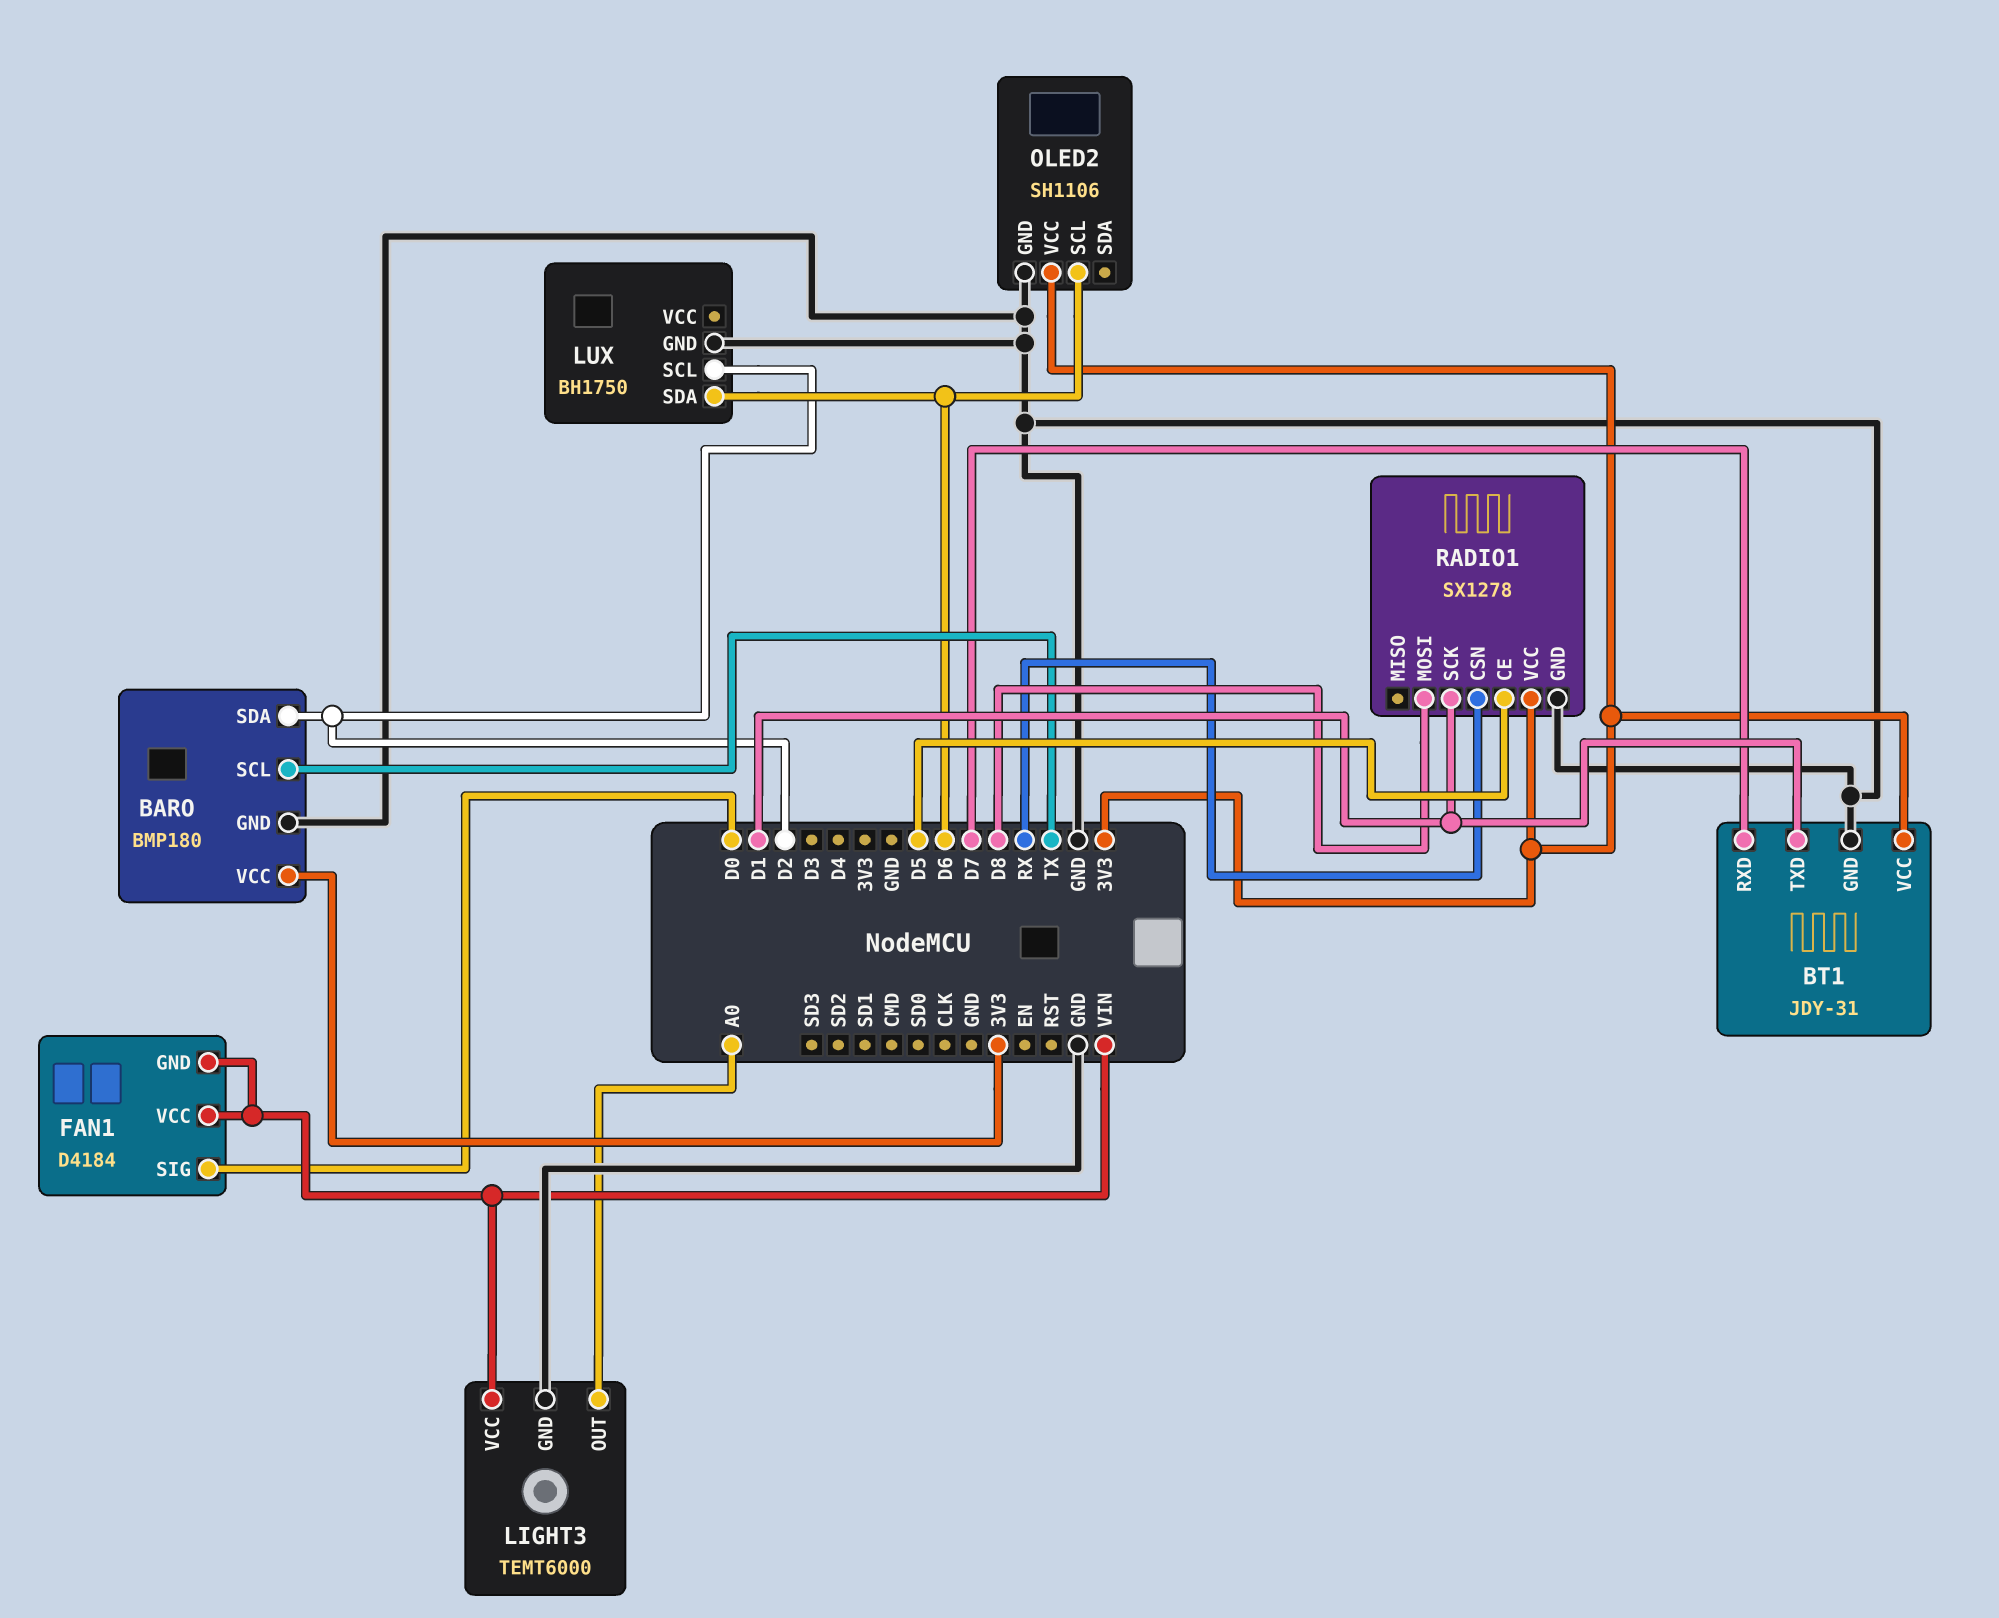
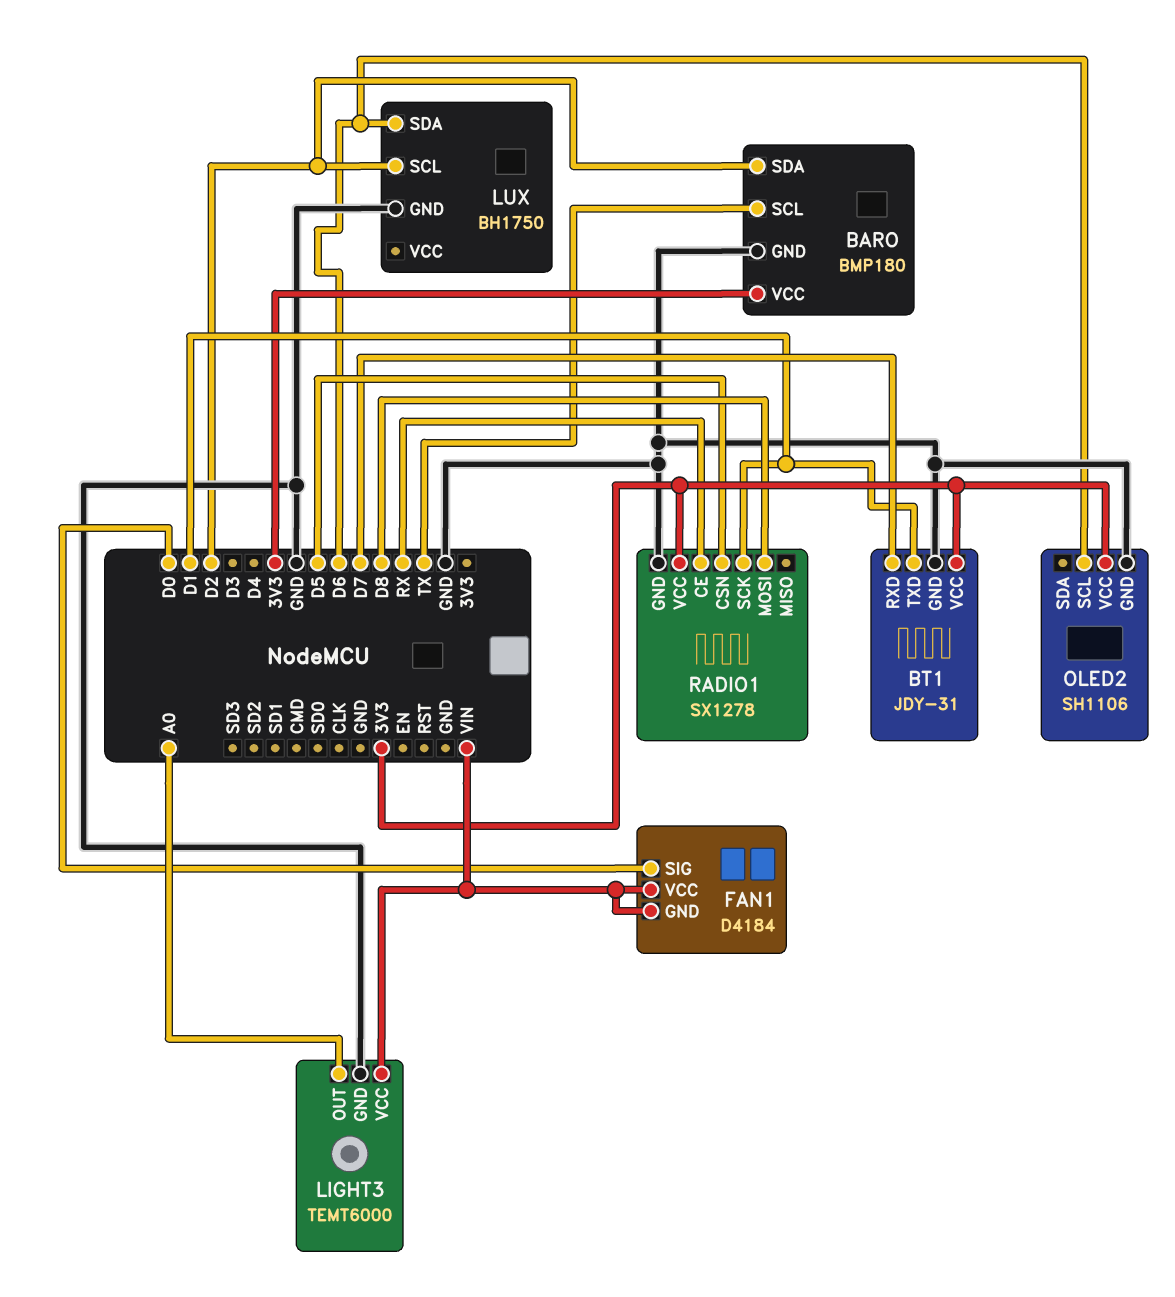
RADIO1 pin CE: D5 -> RX
RADIO1 pin CSN: RX -> D5

